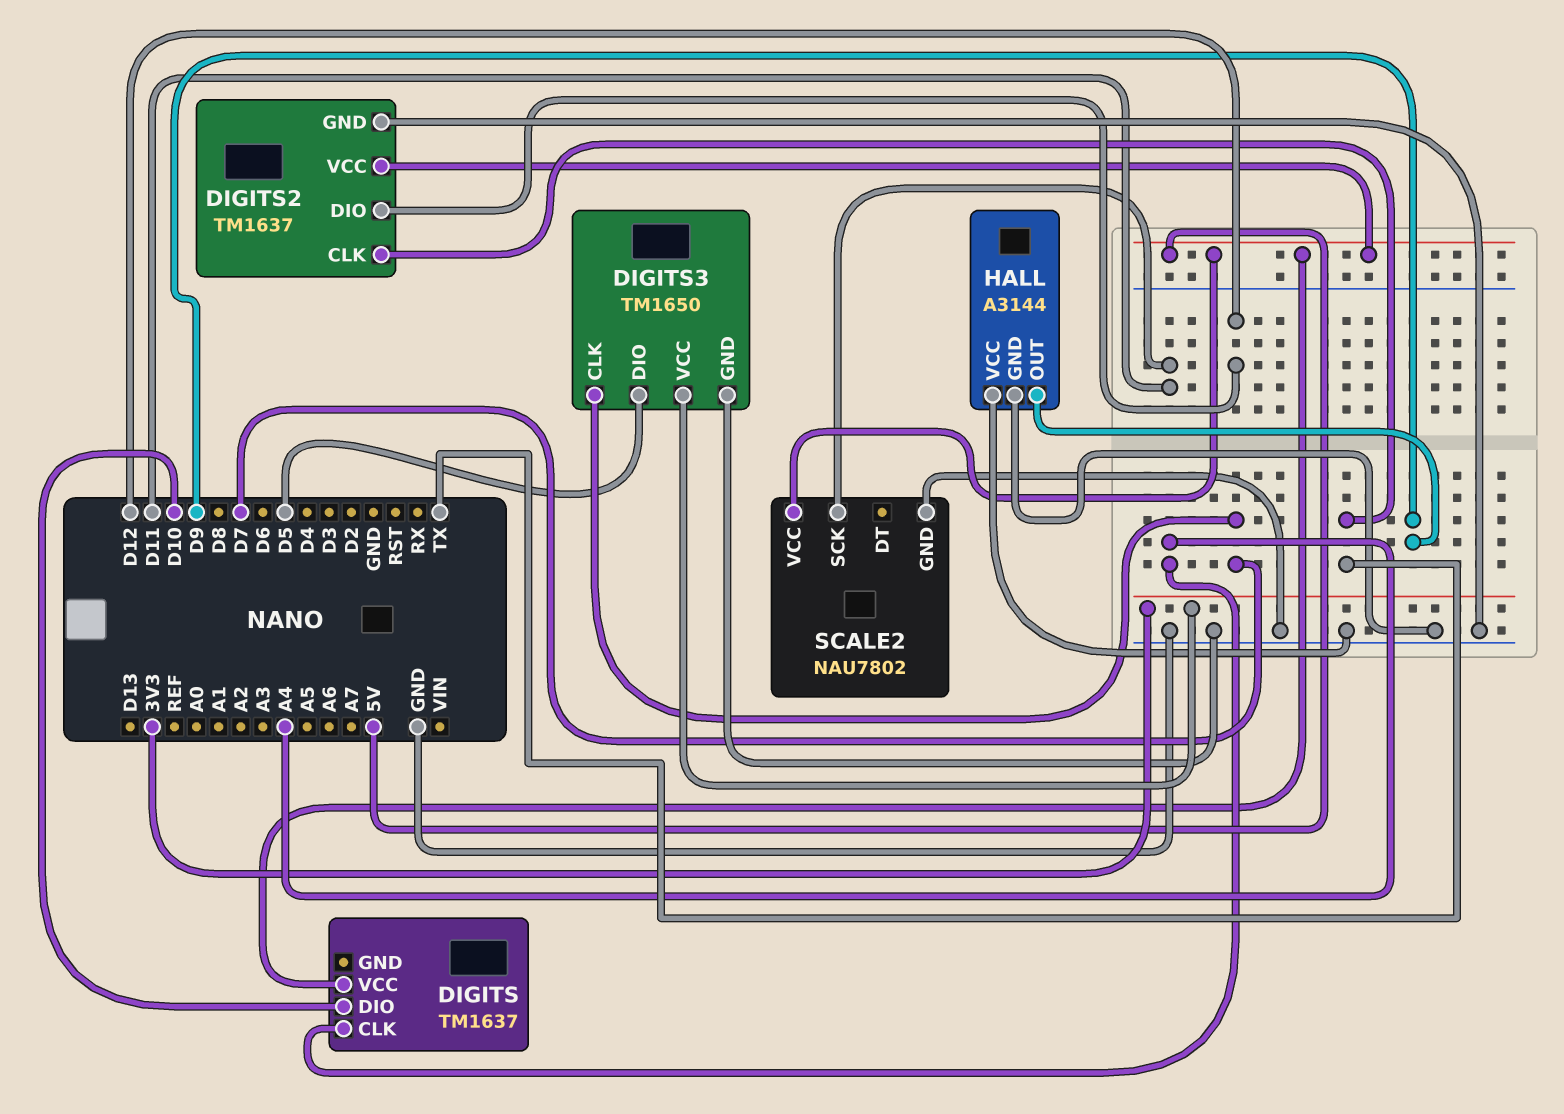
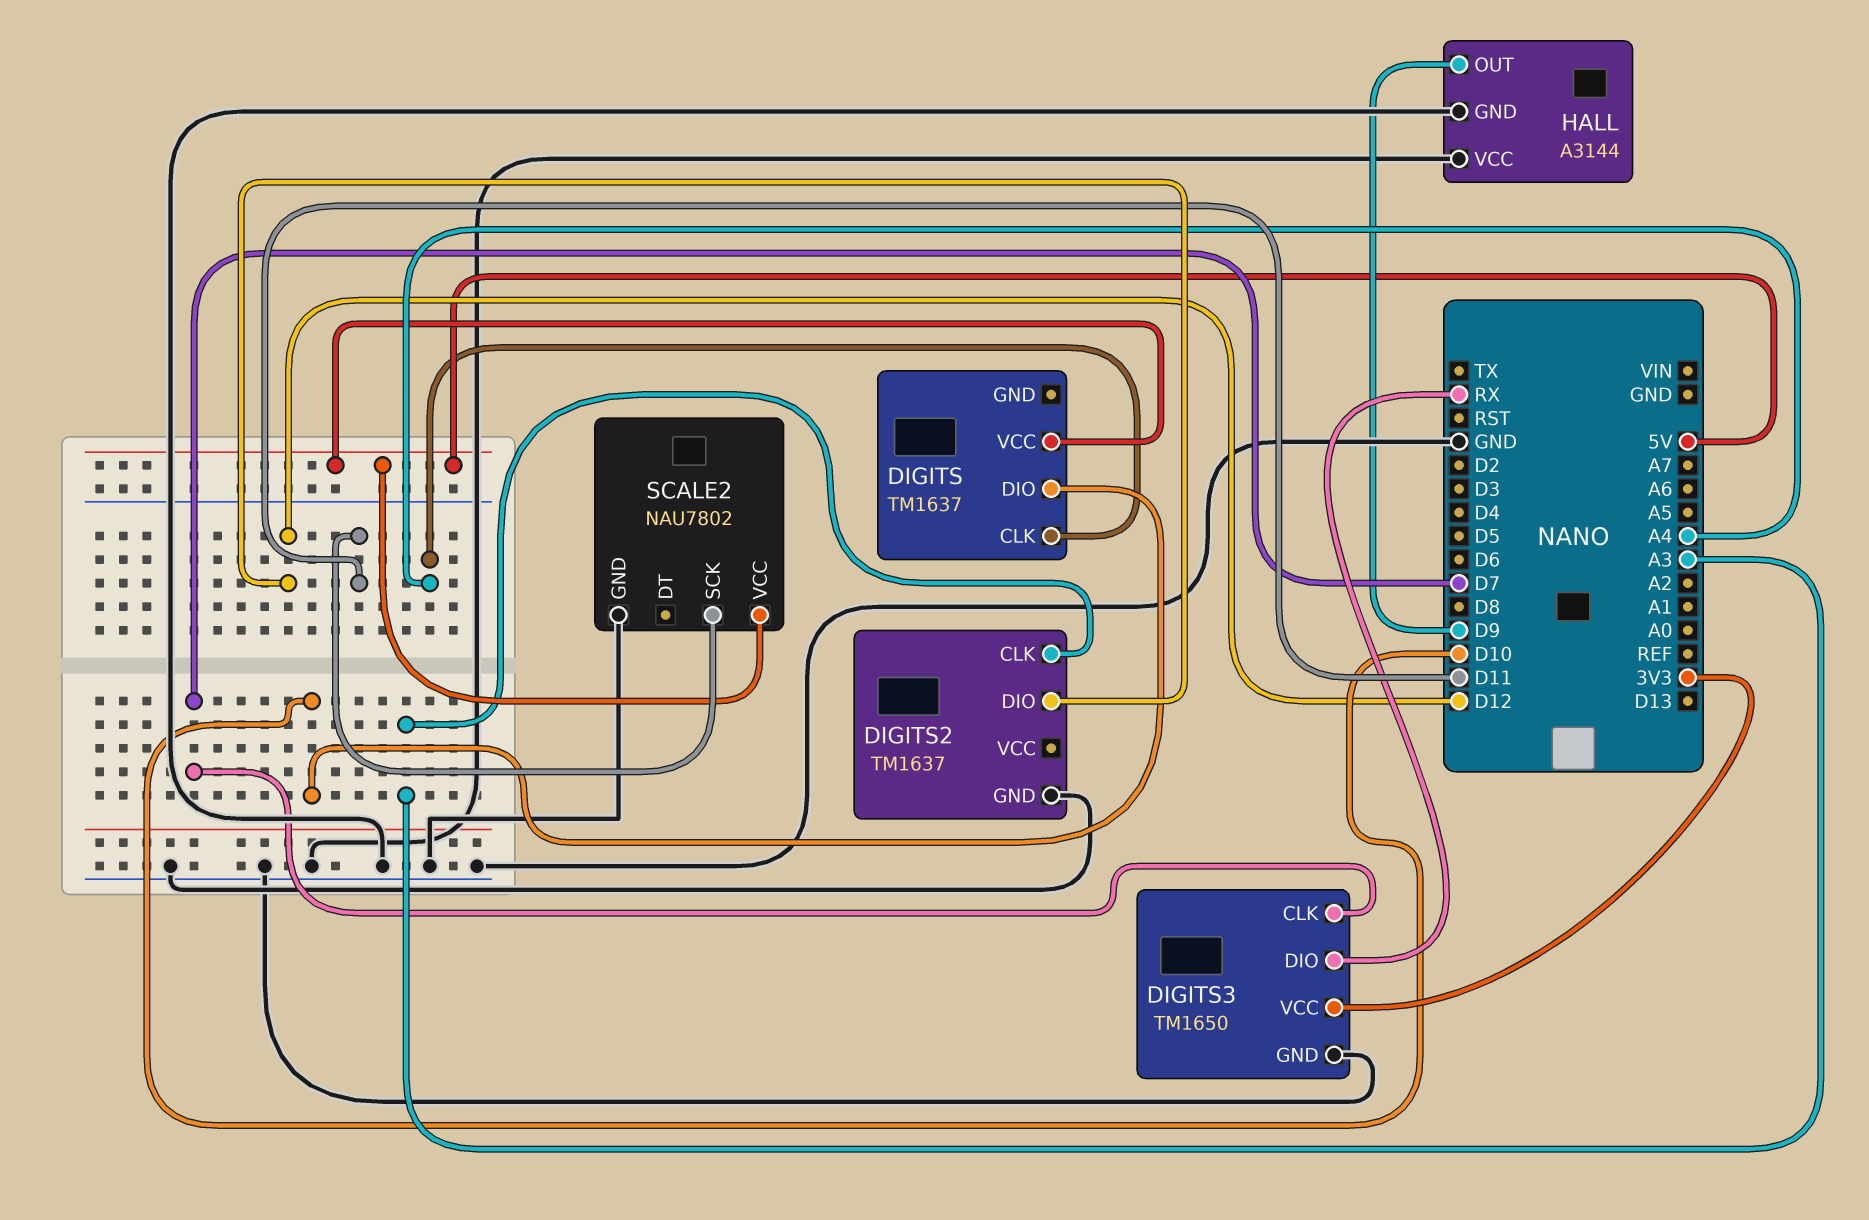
DIGITS2 pin CLK: TX -> A3
DIGITS2 pin VCC: 5V -> none
DIGITS3 pin DIO: D5 -> RX

